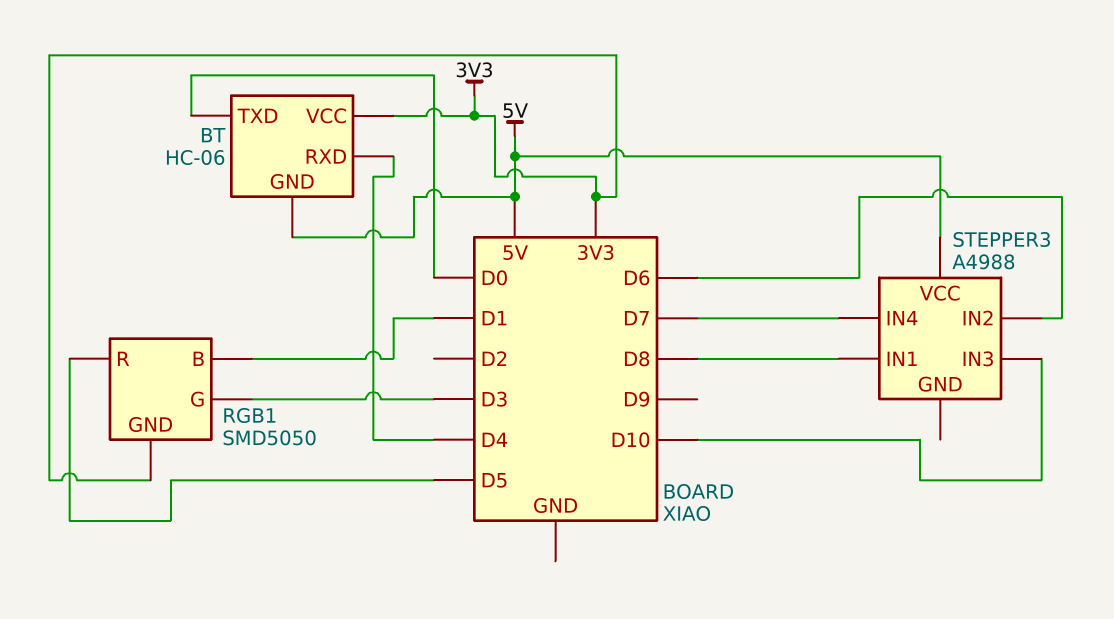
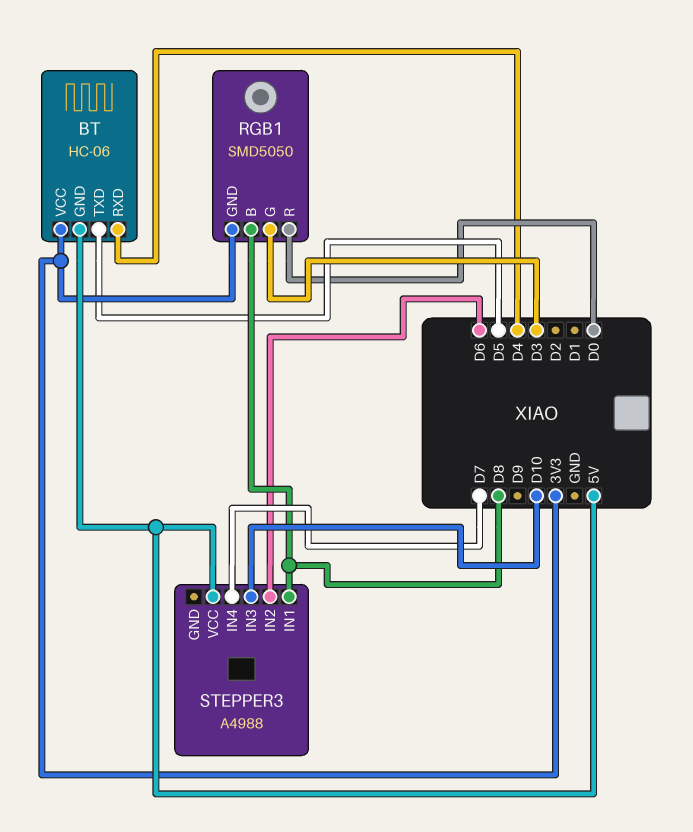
BT pin TXD: D0 -> D5
RGB1 pin B: D1 -> D8
RGB1 pin R: D5 -> D0

